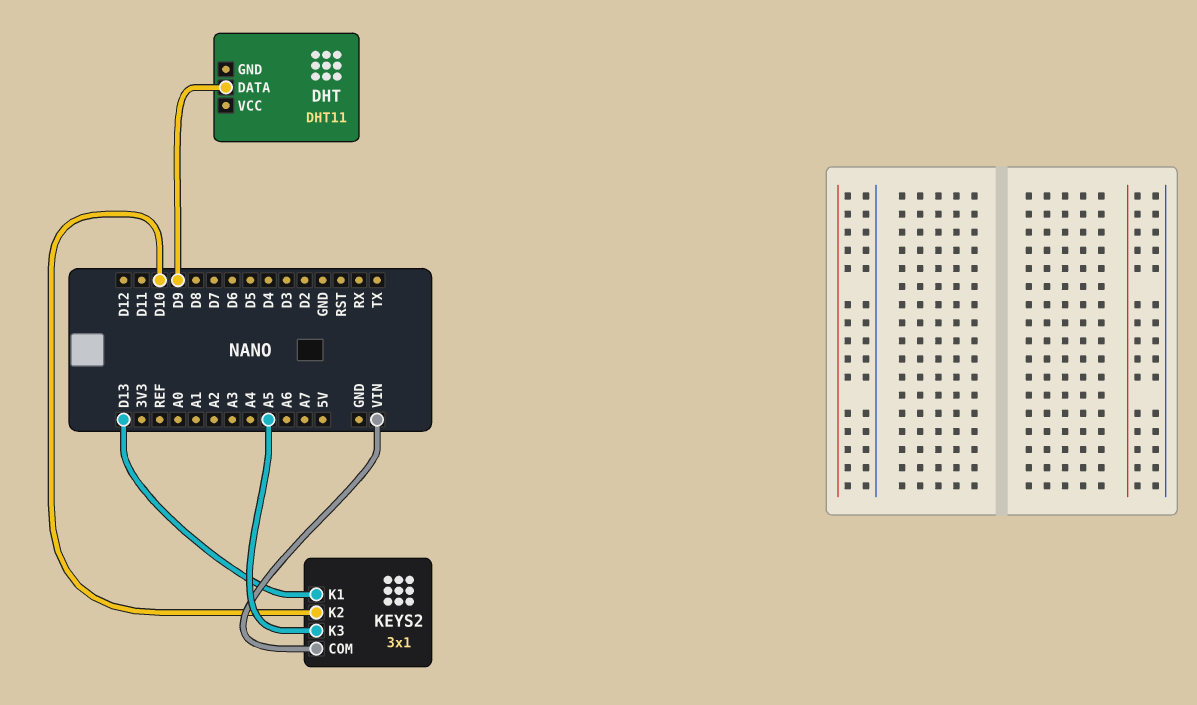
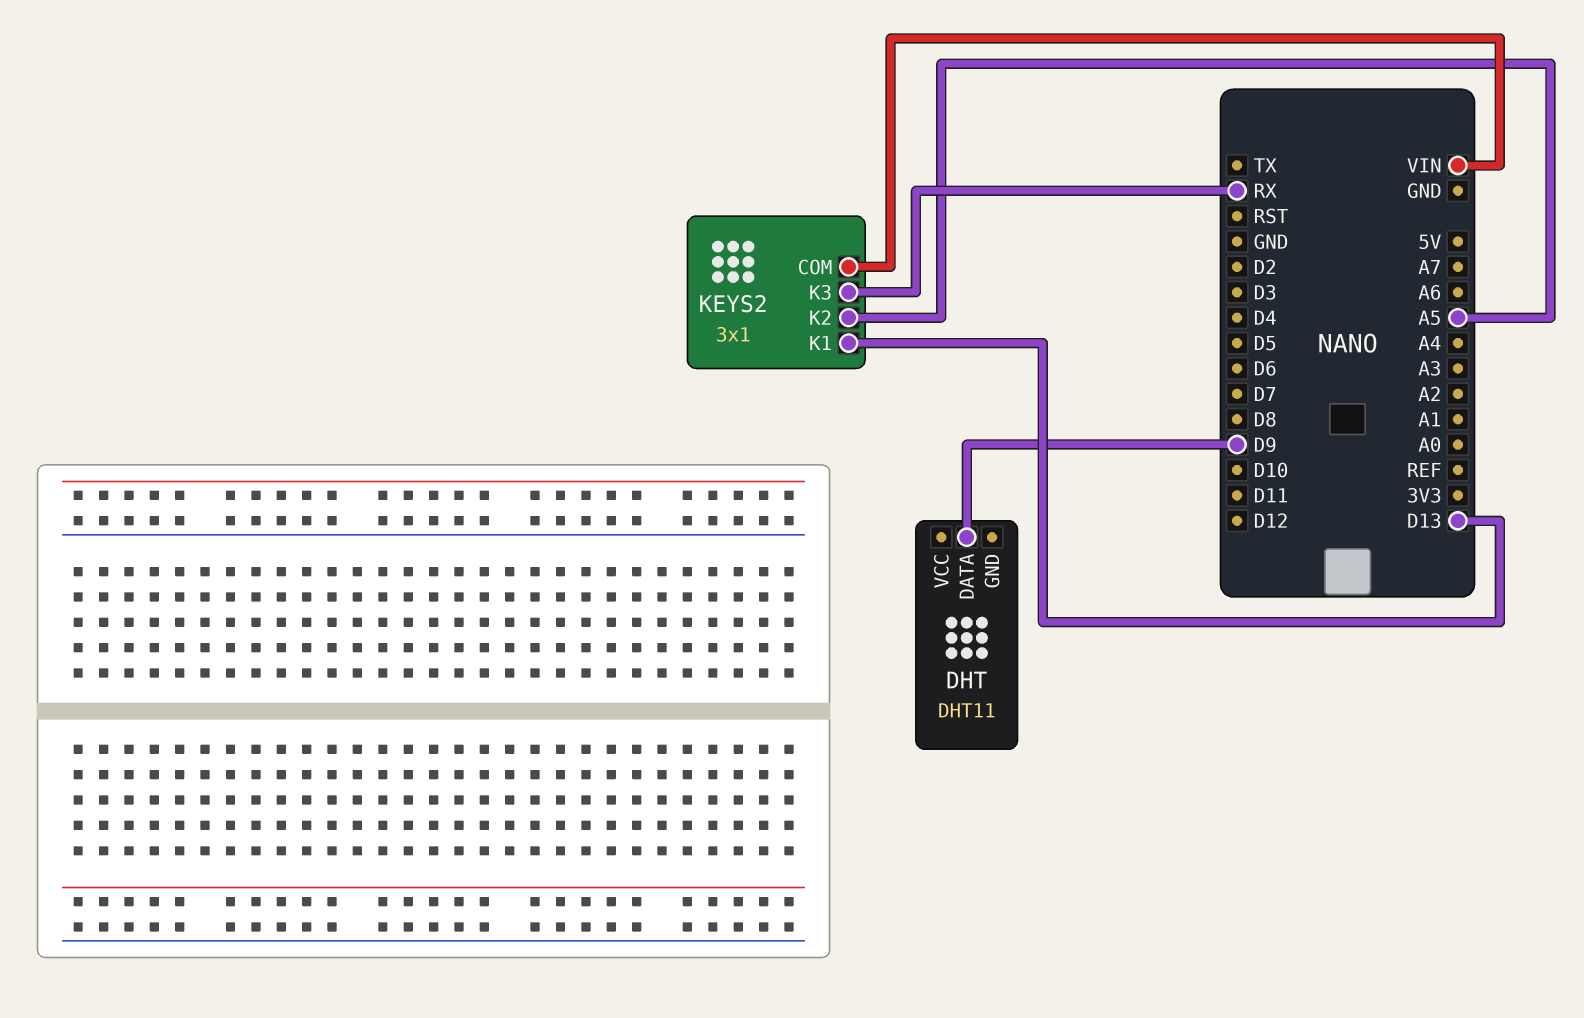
KEYS2 pin K2: D10 -> A5
KEYS2 pin K3: A5 -> RX

